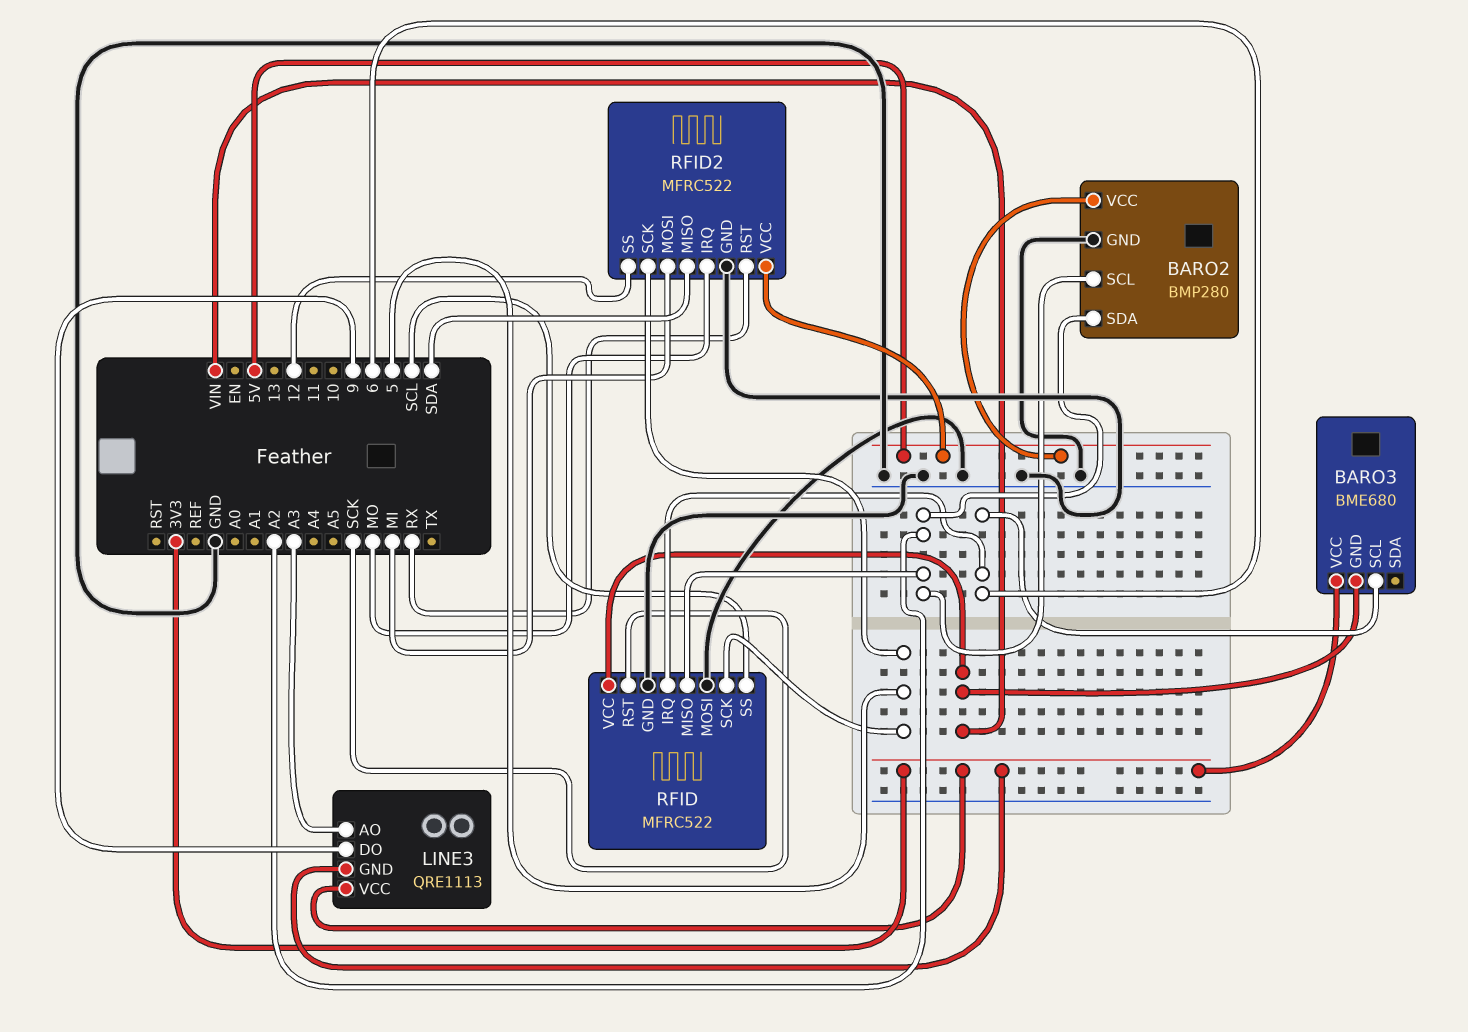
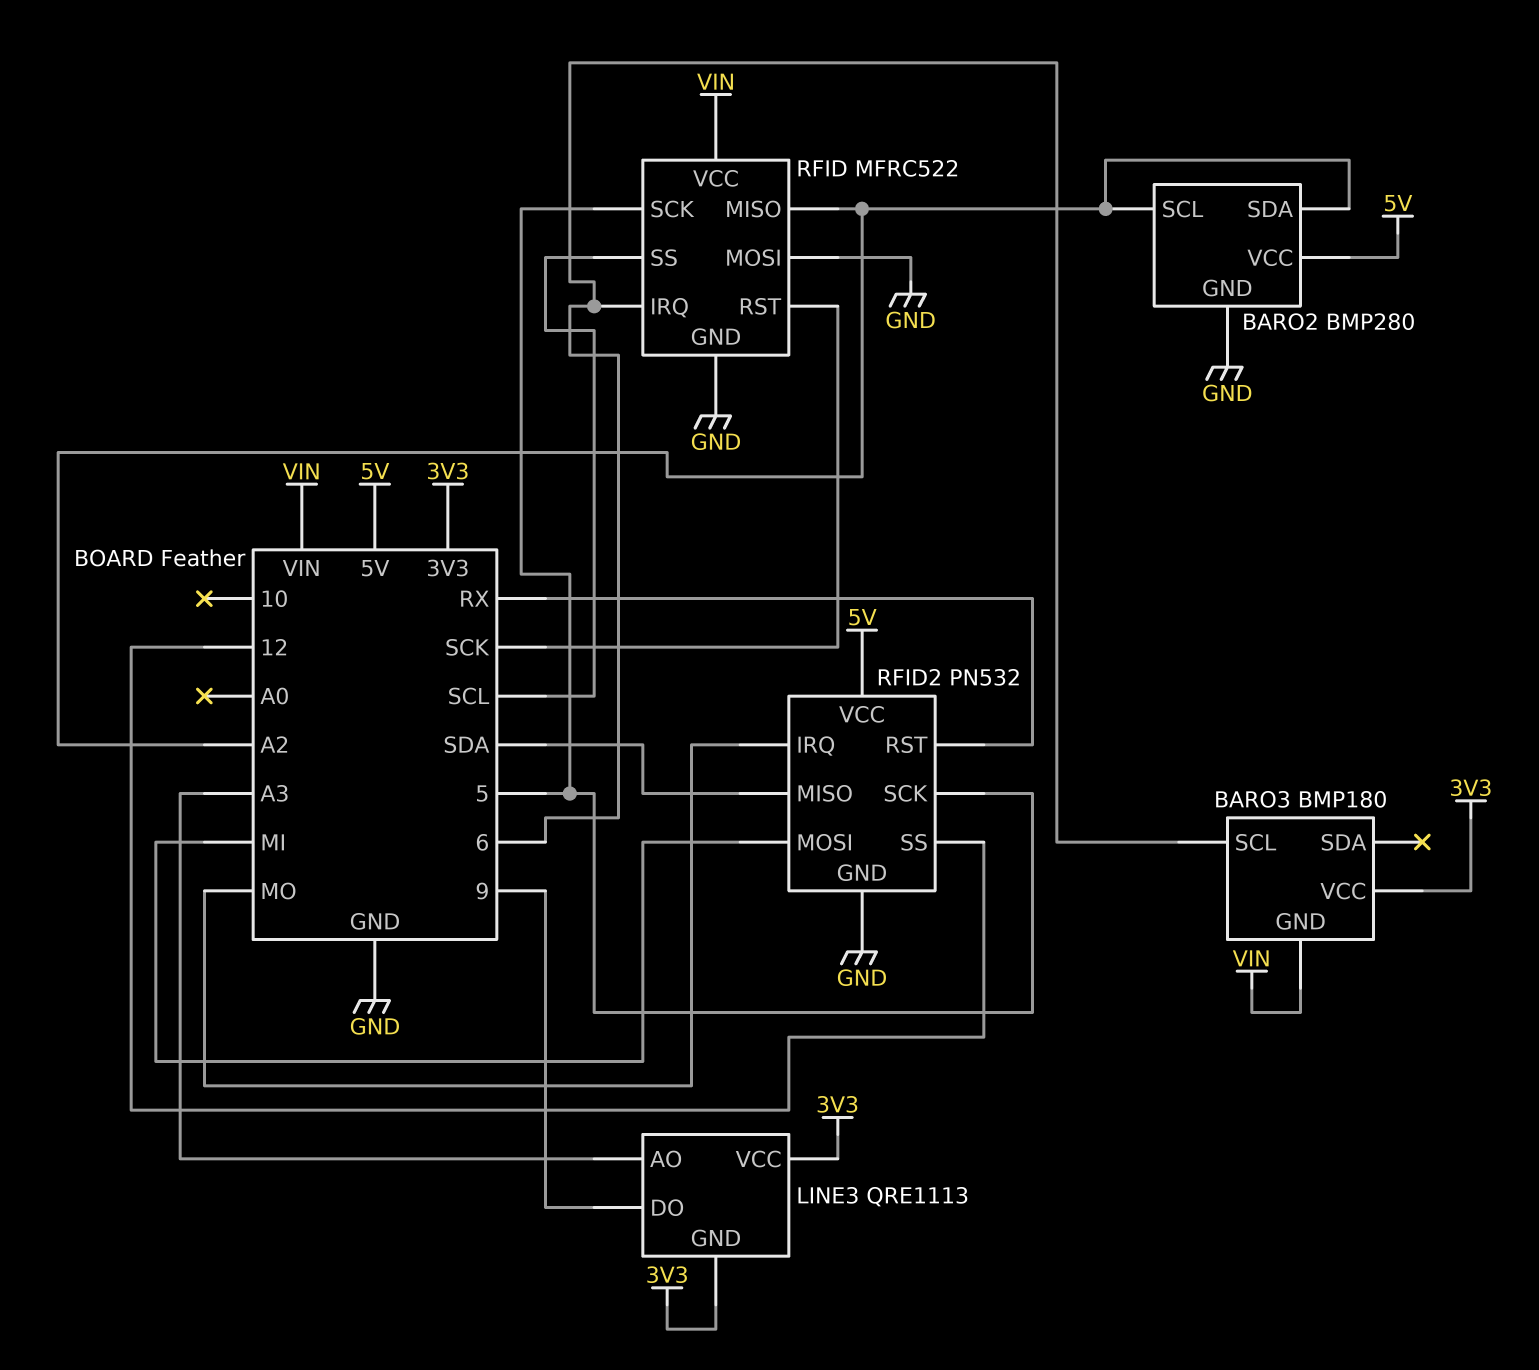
BARO3: BME680 -> BMP180
RFID2: MFRC522 -> PN532

